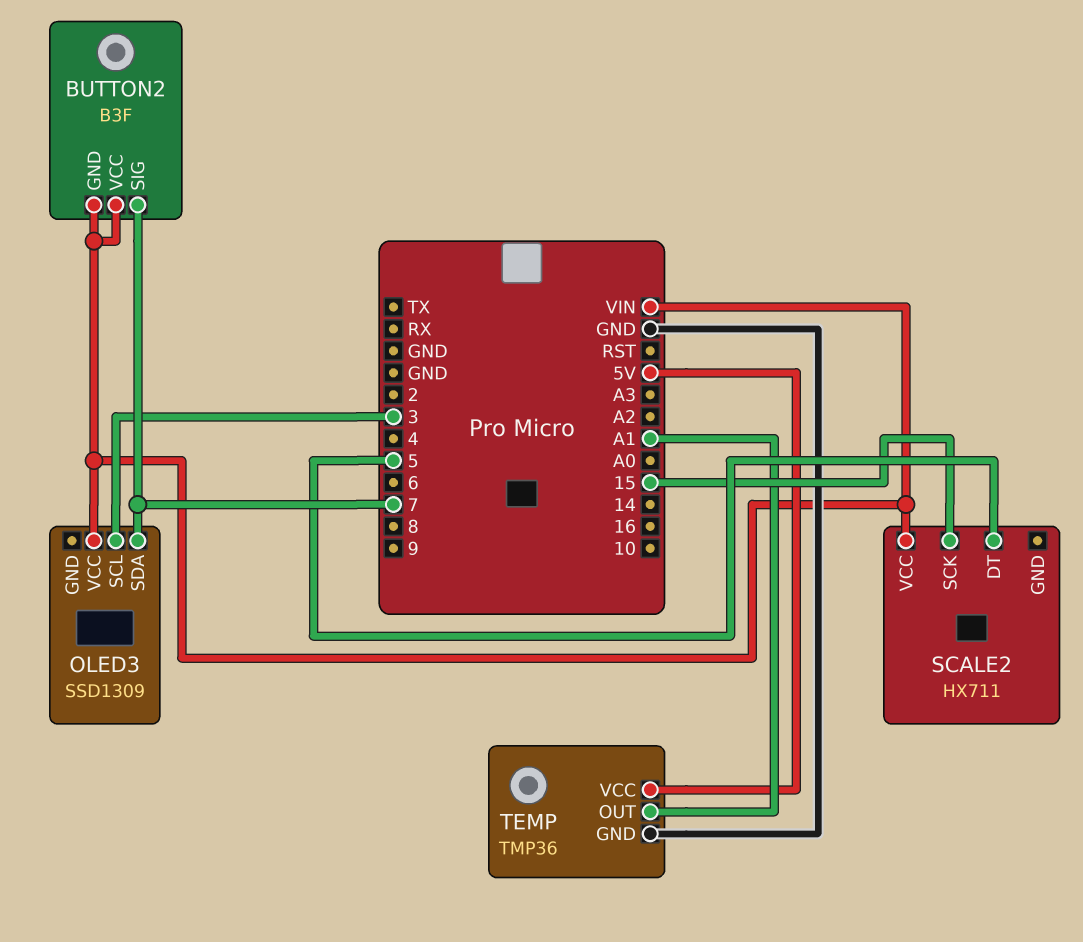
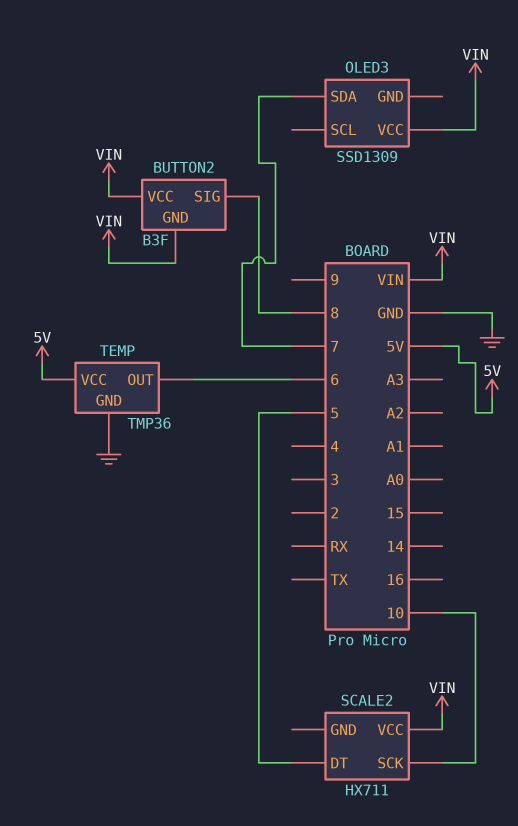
BUTTON2 pin SIG: 7 -> 8
OLED3 pin SCL: 3 -> none
SCALE2 pin SCK: 15 -> 10
TEMP pin OUT: A1 -> 6

